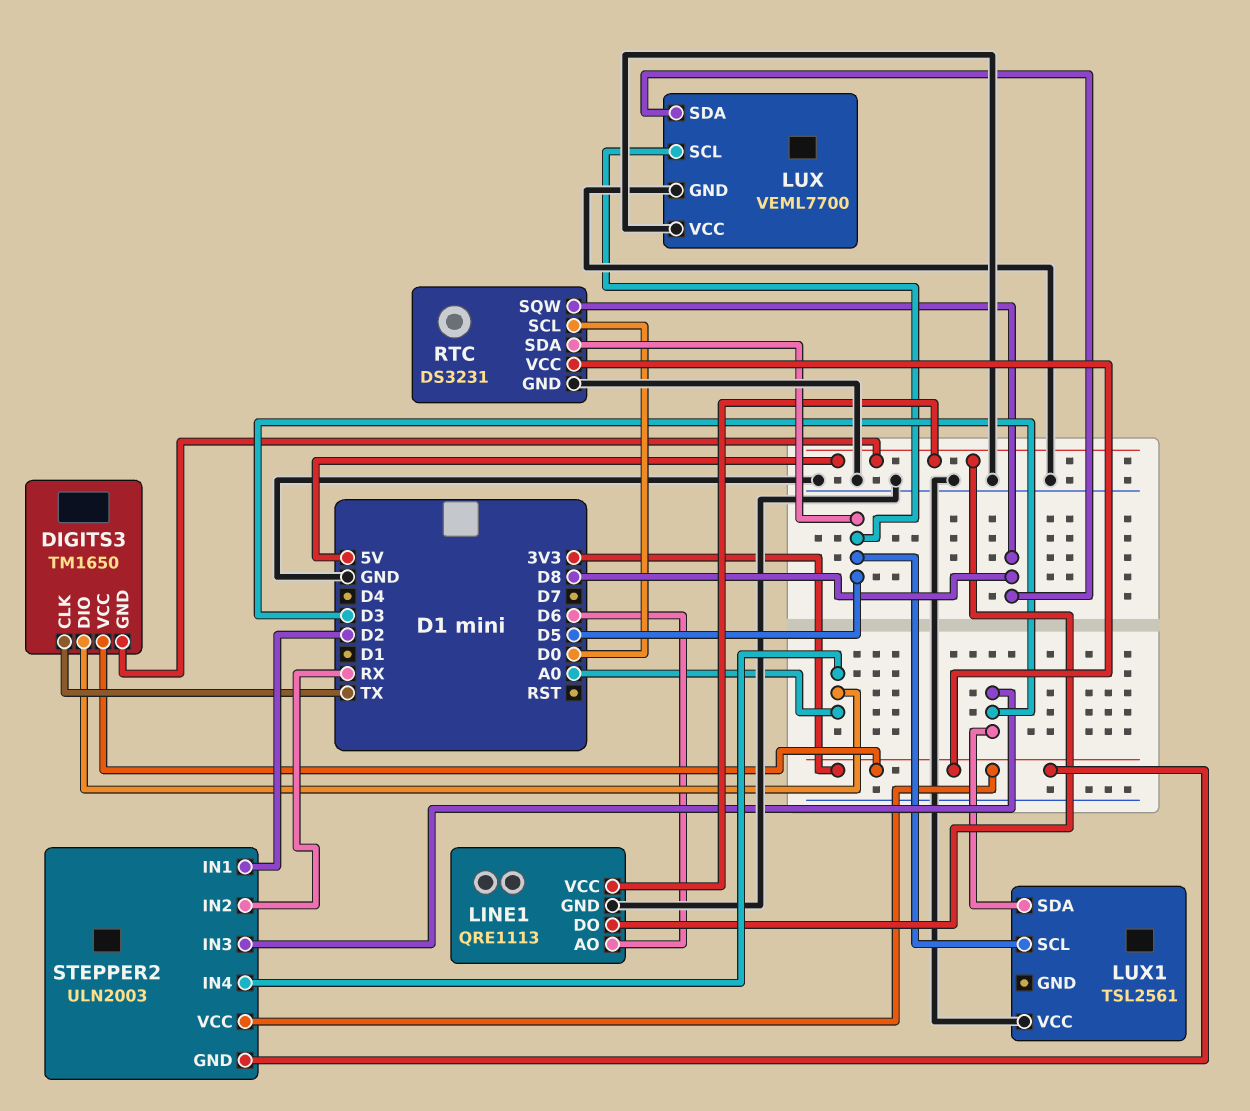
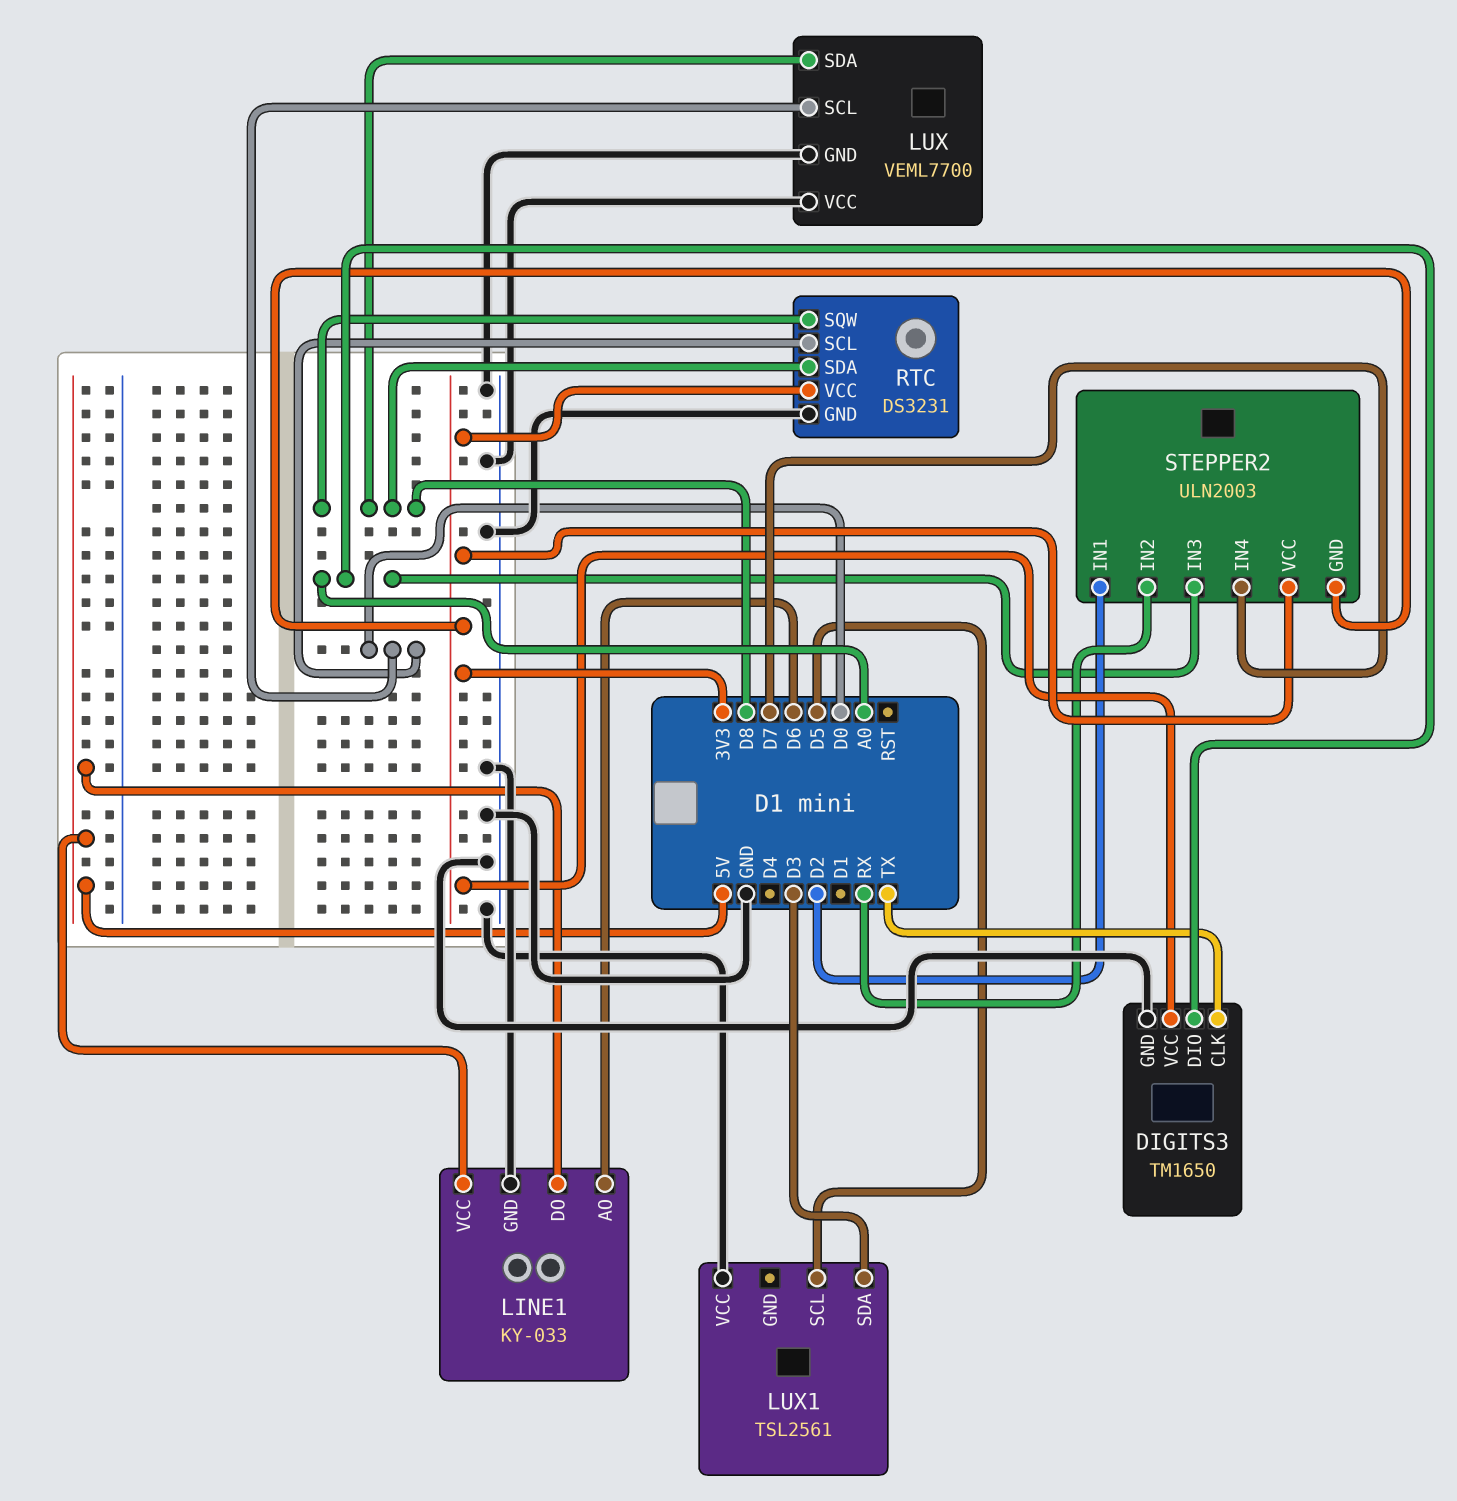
DIGITS3 pin GND: 5V -> GND
LINE1: QRE1113 -> KY-033
LUX pin SCL: D5 -> D0
RTC pin SDA: D5 -> D8
STEPPER2 pin IN3: D3 -> A0
STEPPER2 pin IN4: A0 -> D7

